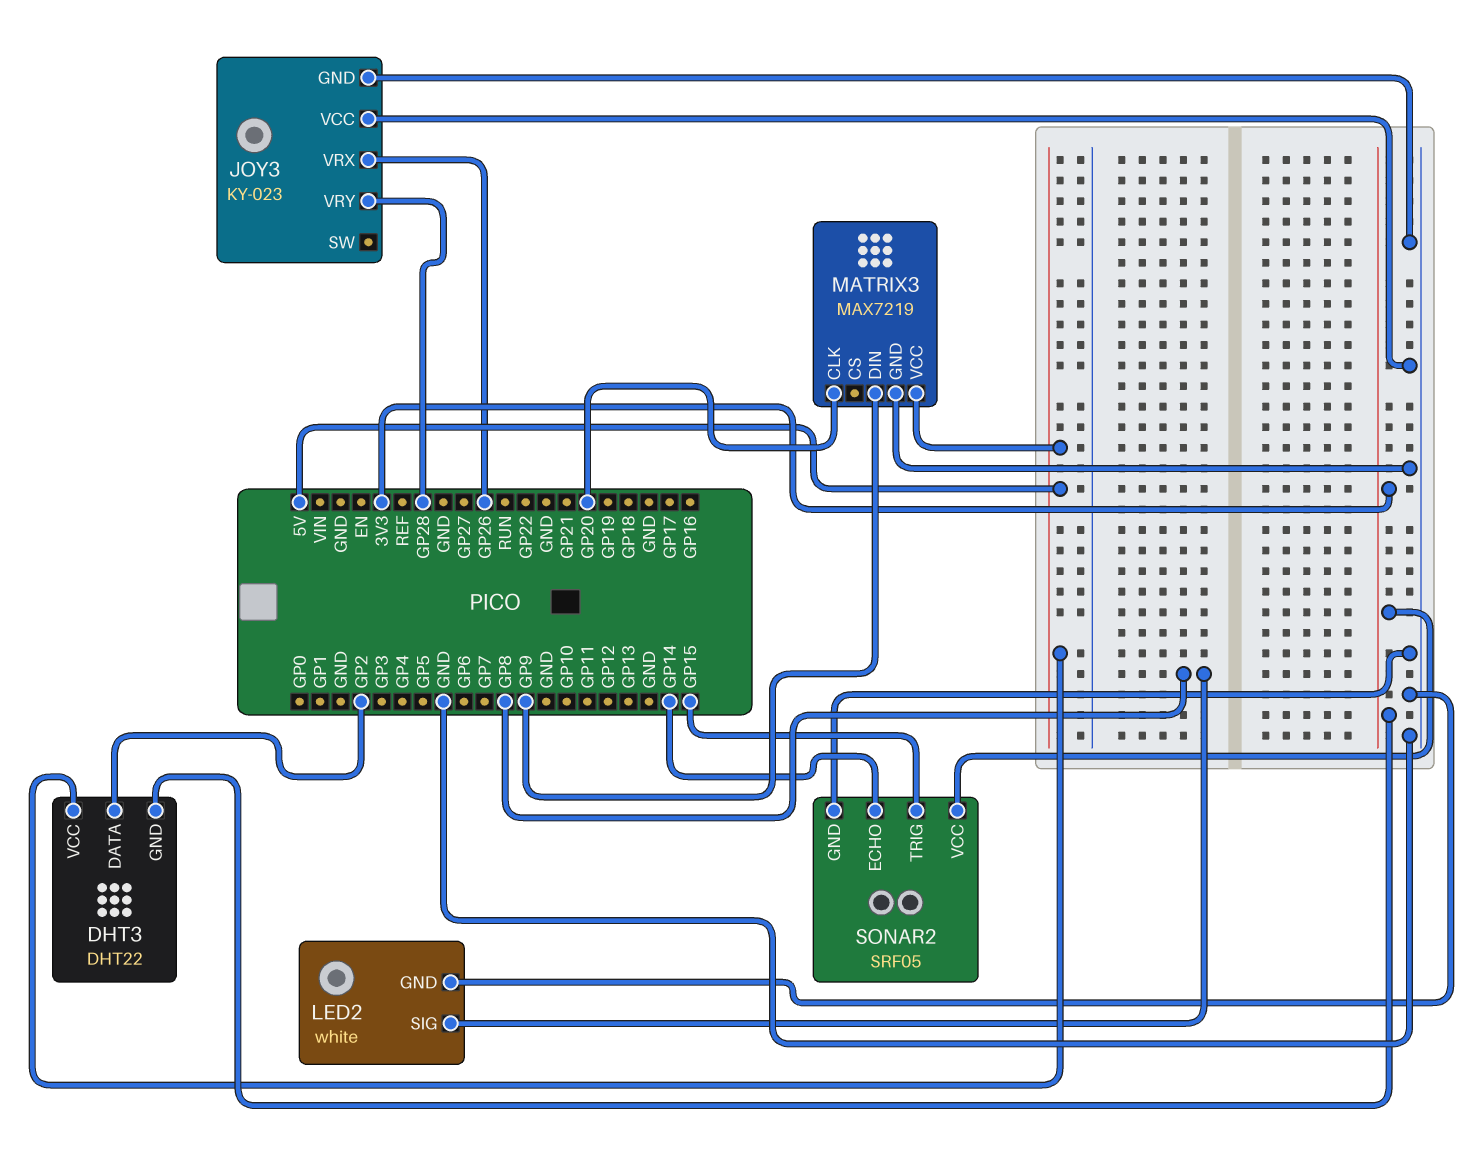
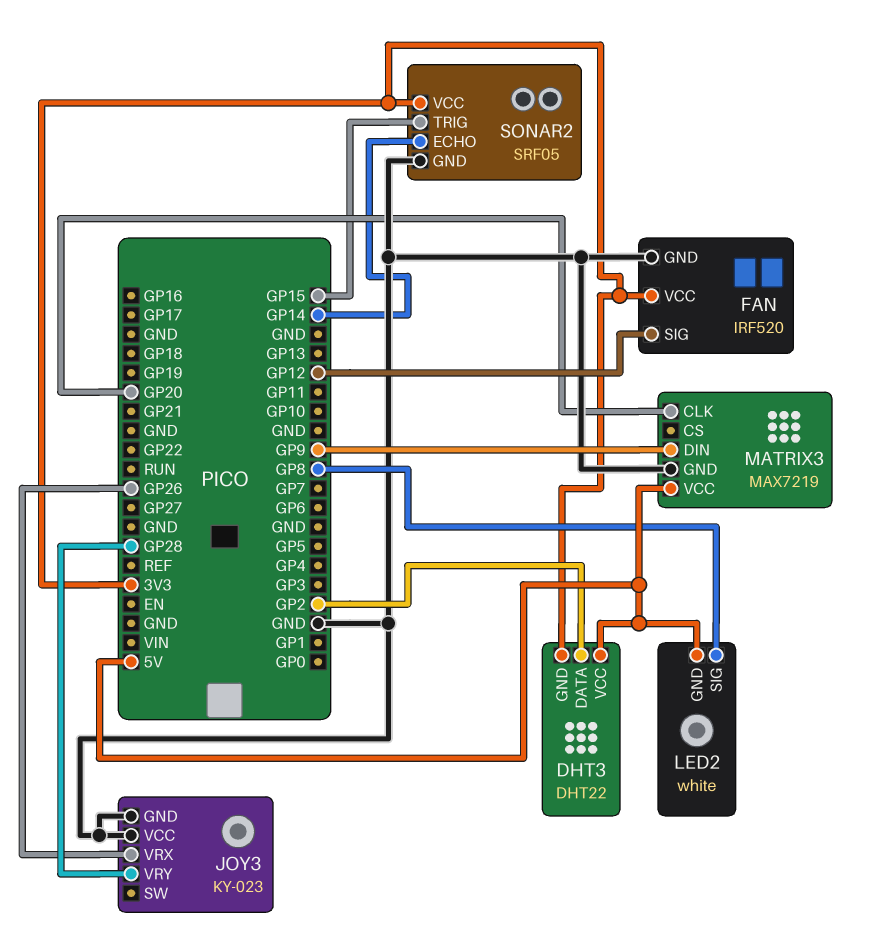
FAN: none -> IRF520
FAN pin GND: none -> GND
FAN pin SIG: none -> GP12
FAN pin VCC: none -> 3V3
LED2 pin GND: GND -> 5V

